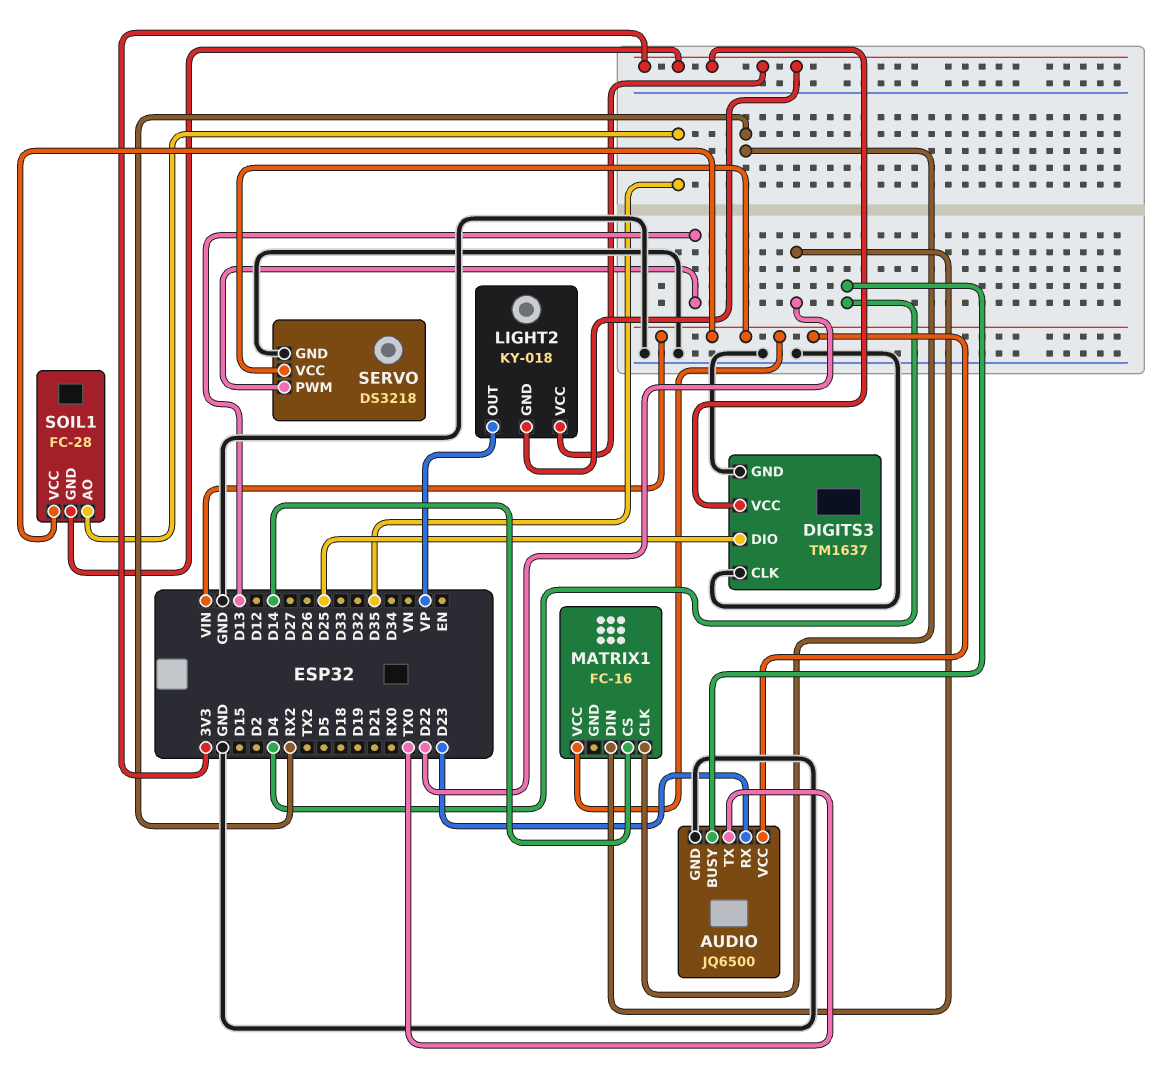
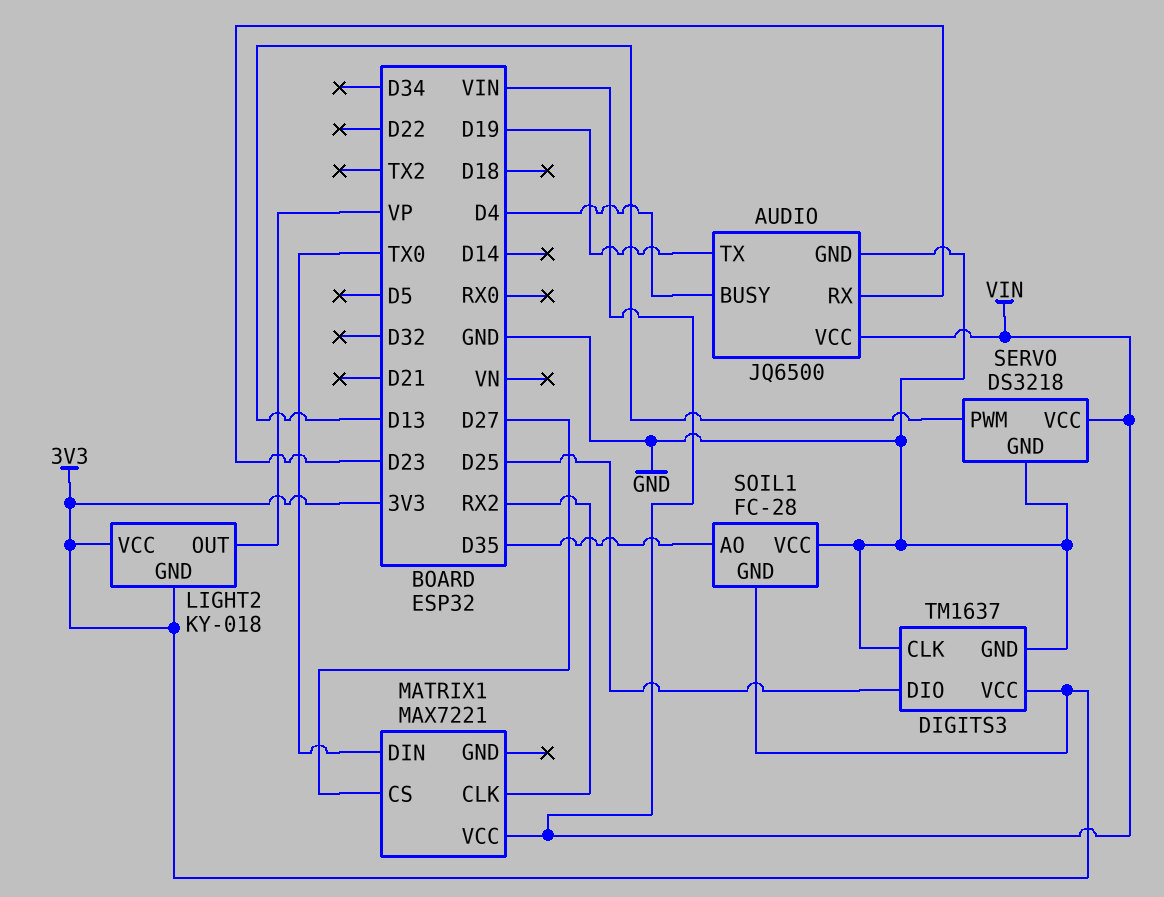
AUDIO pin TX: TX0 -> D19
MATRIX1: FC-16 -> MAX7221
MATRIX1 pin CS: D14 -> D27
MATRIX1 pin DIN: D22 -> TX0
SOIL1 pin VCC: VIN -> GND

